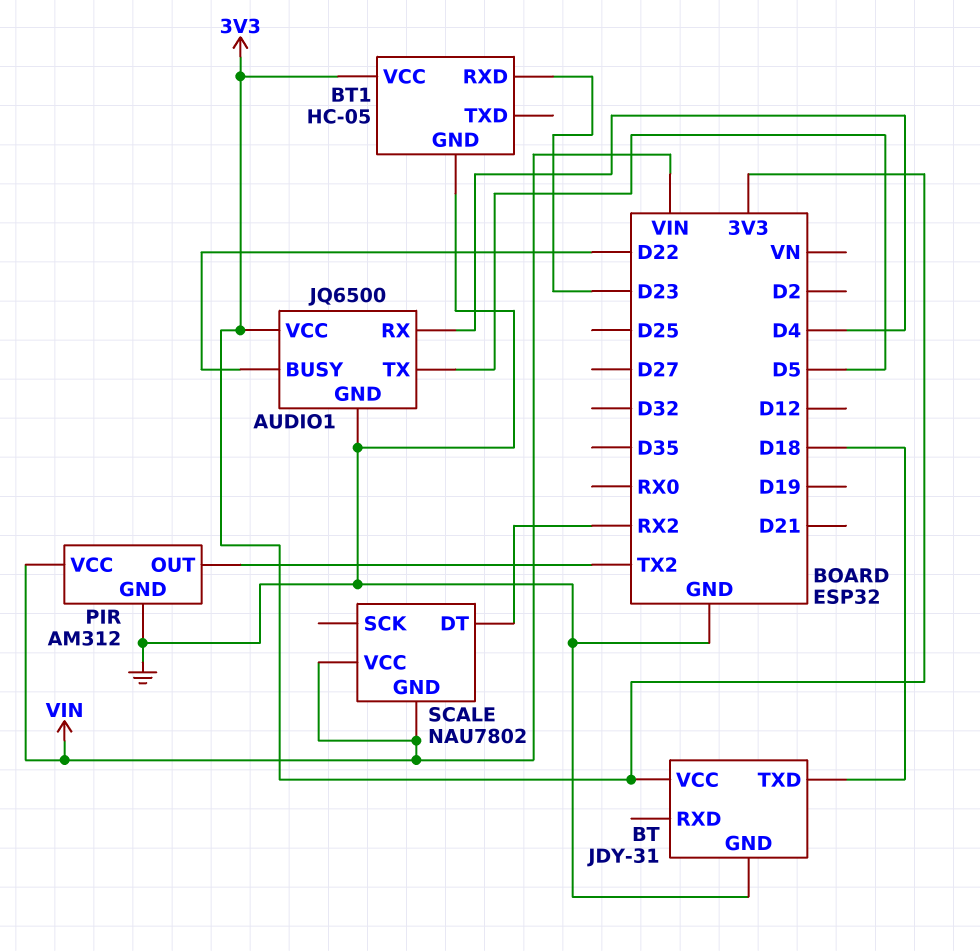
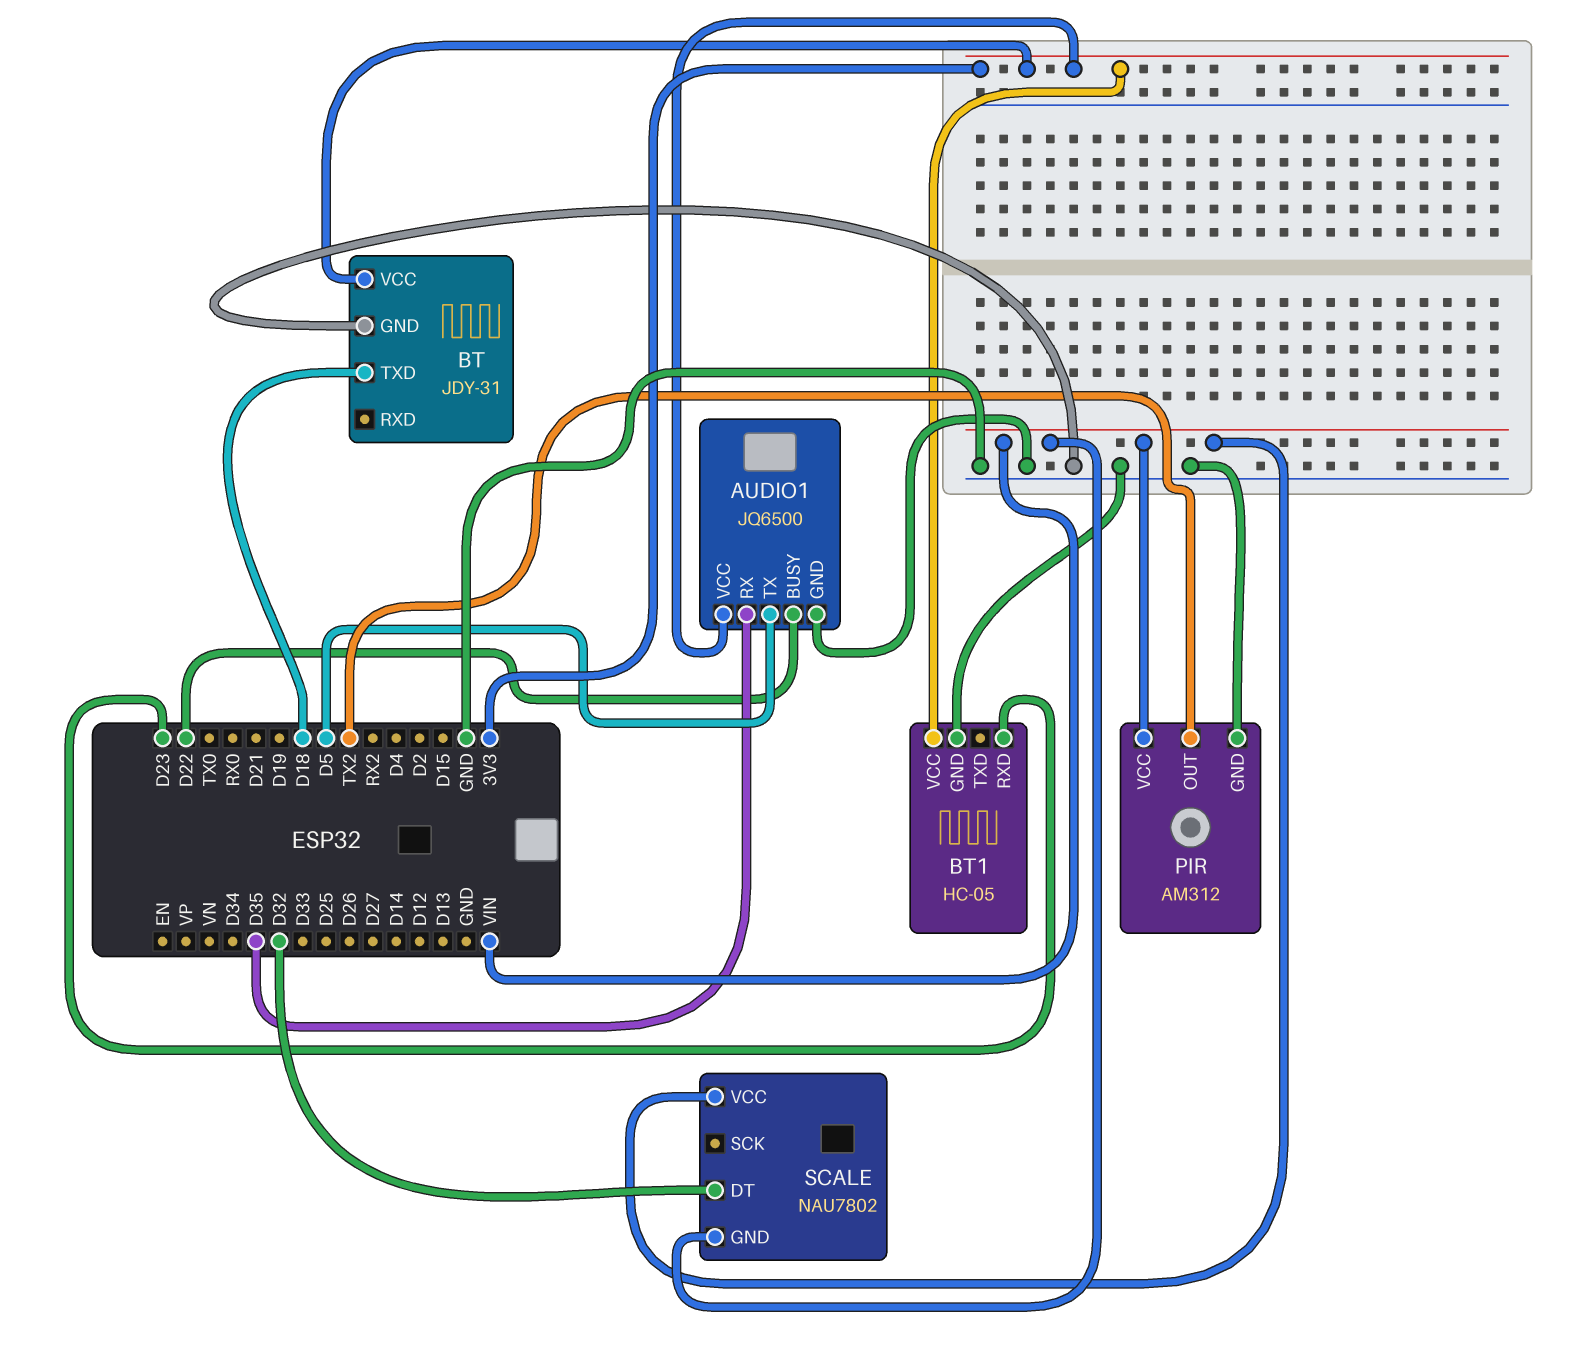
AUDIO1 pin RX: D4 -> D35
SCALE pin DT: RX2 -> D32

